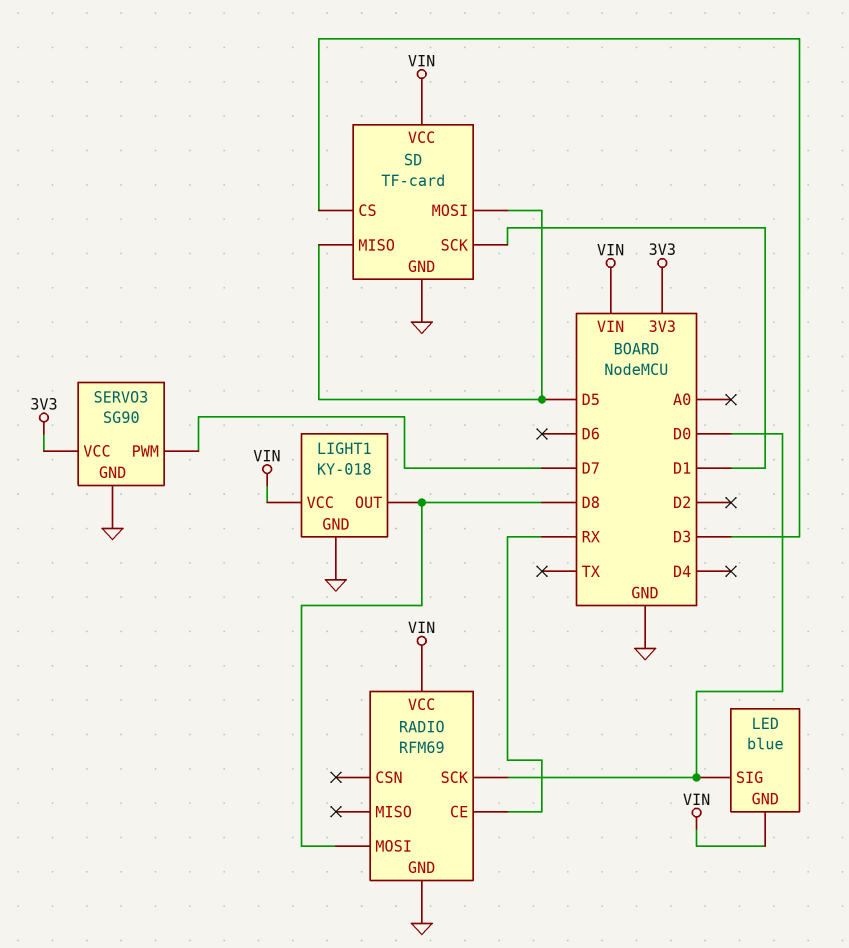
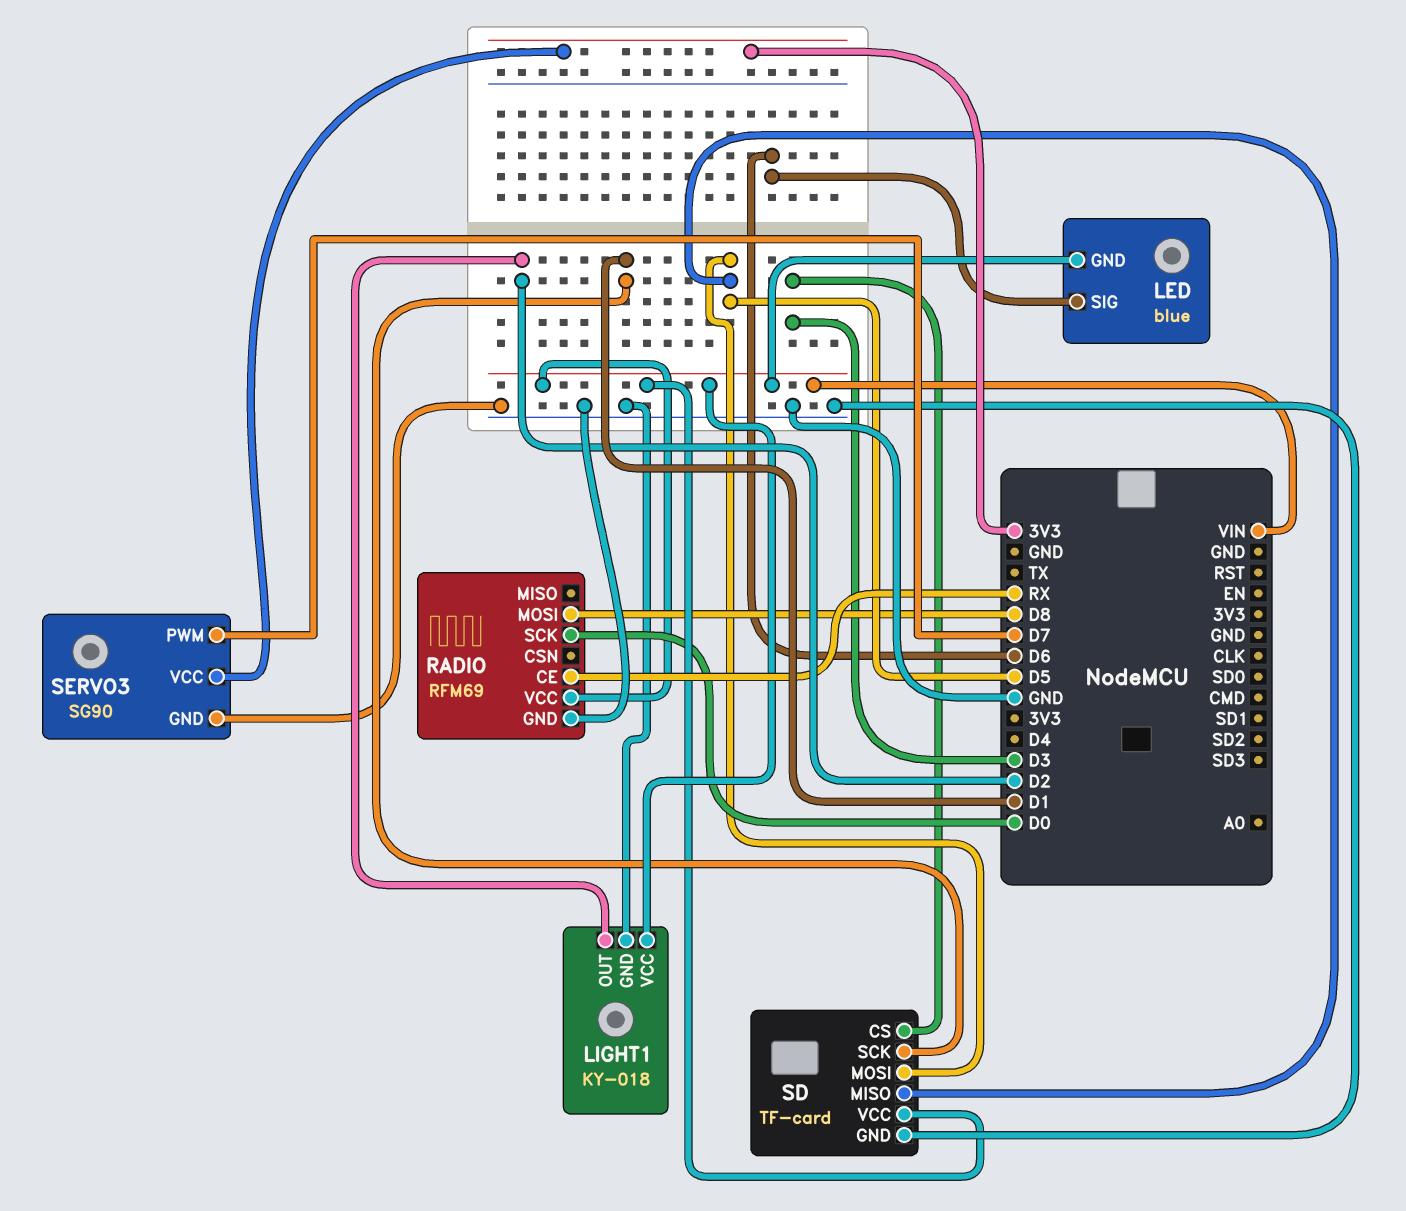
LED pin SIG: D0 -> D6
LIGHT1 pin OUT: D8 -> D2

